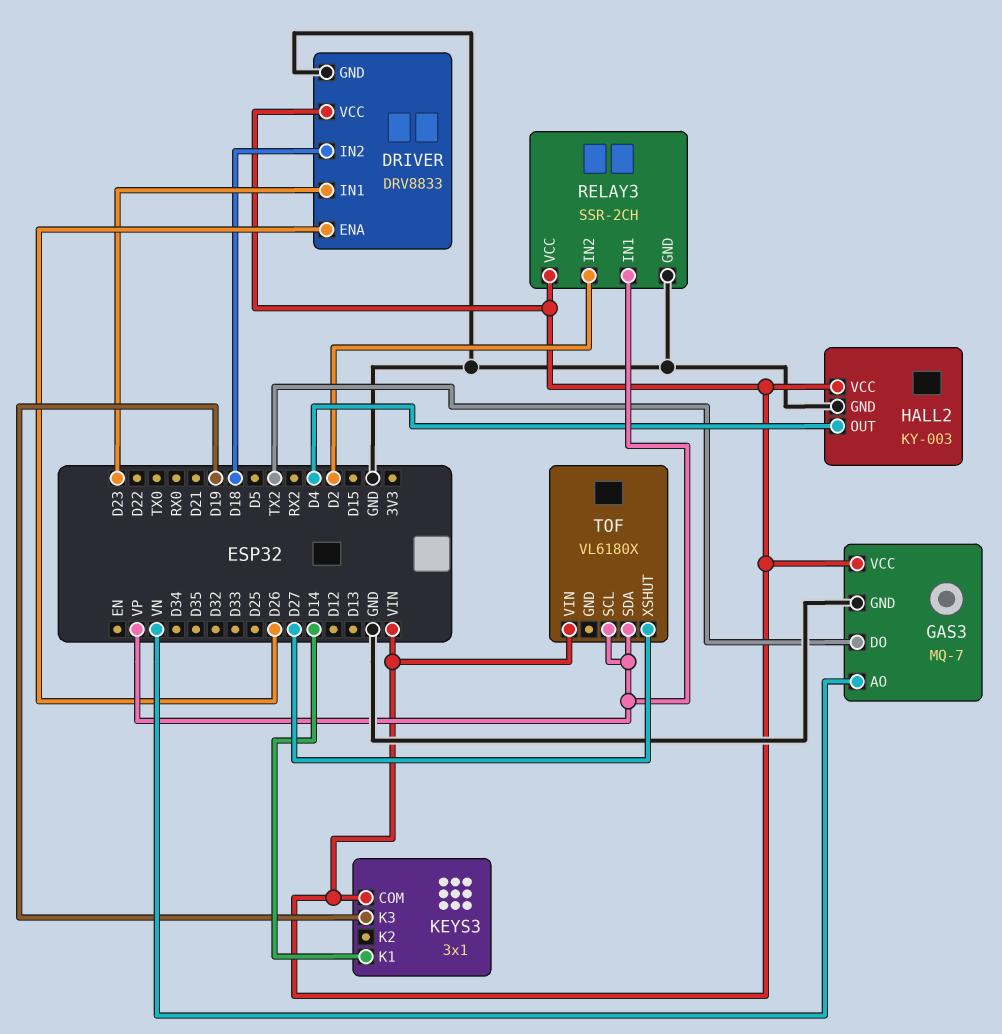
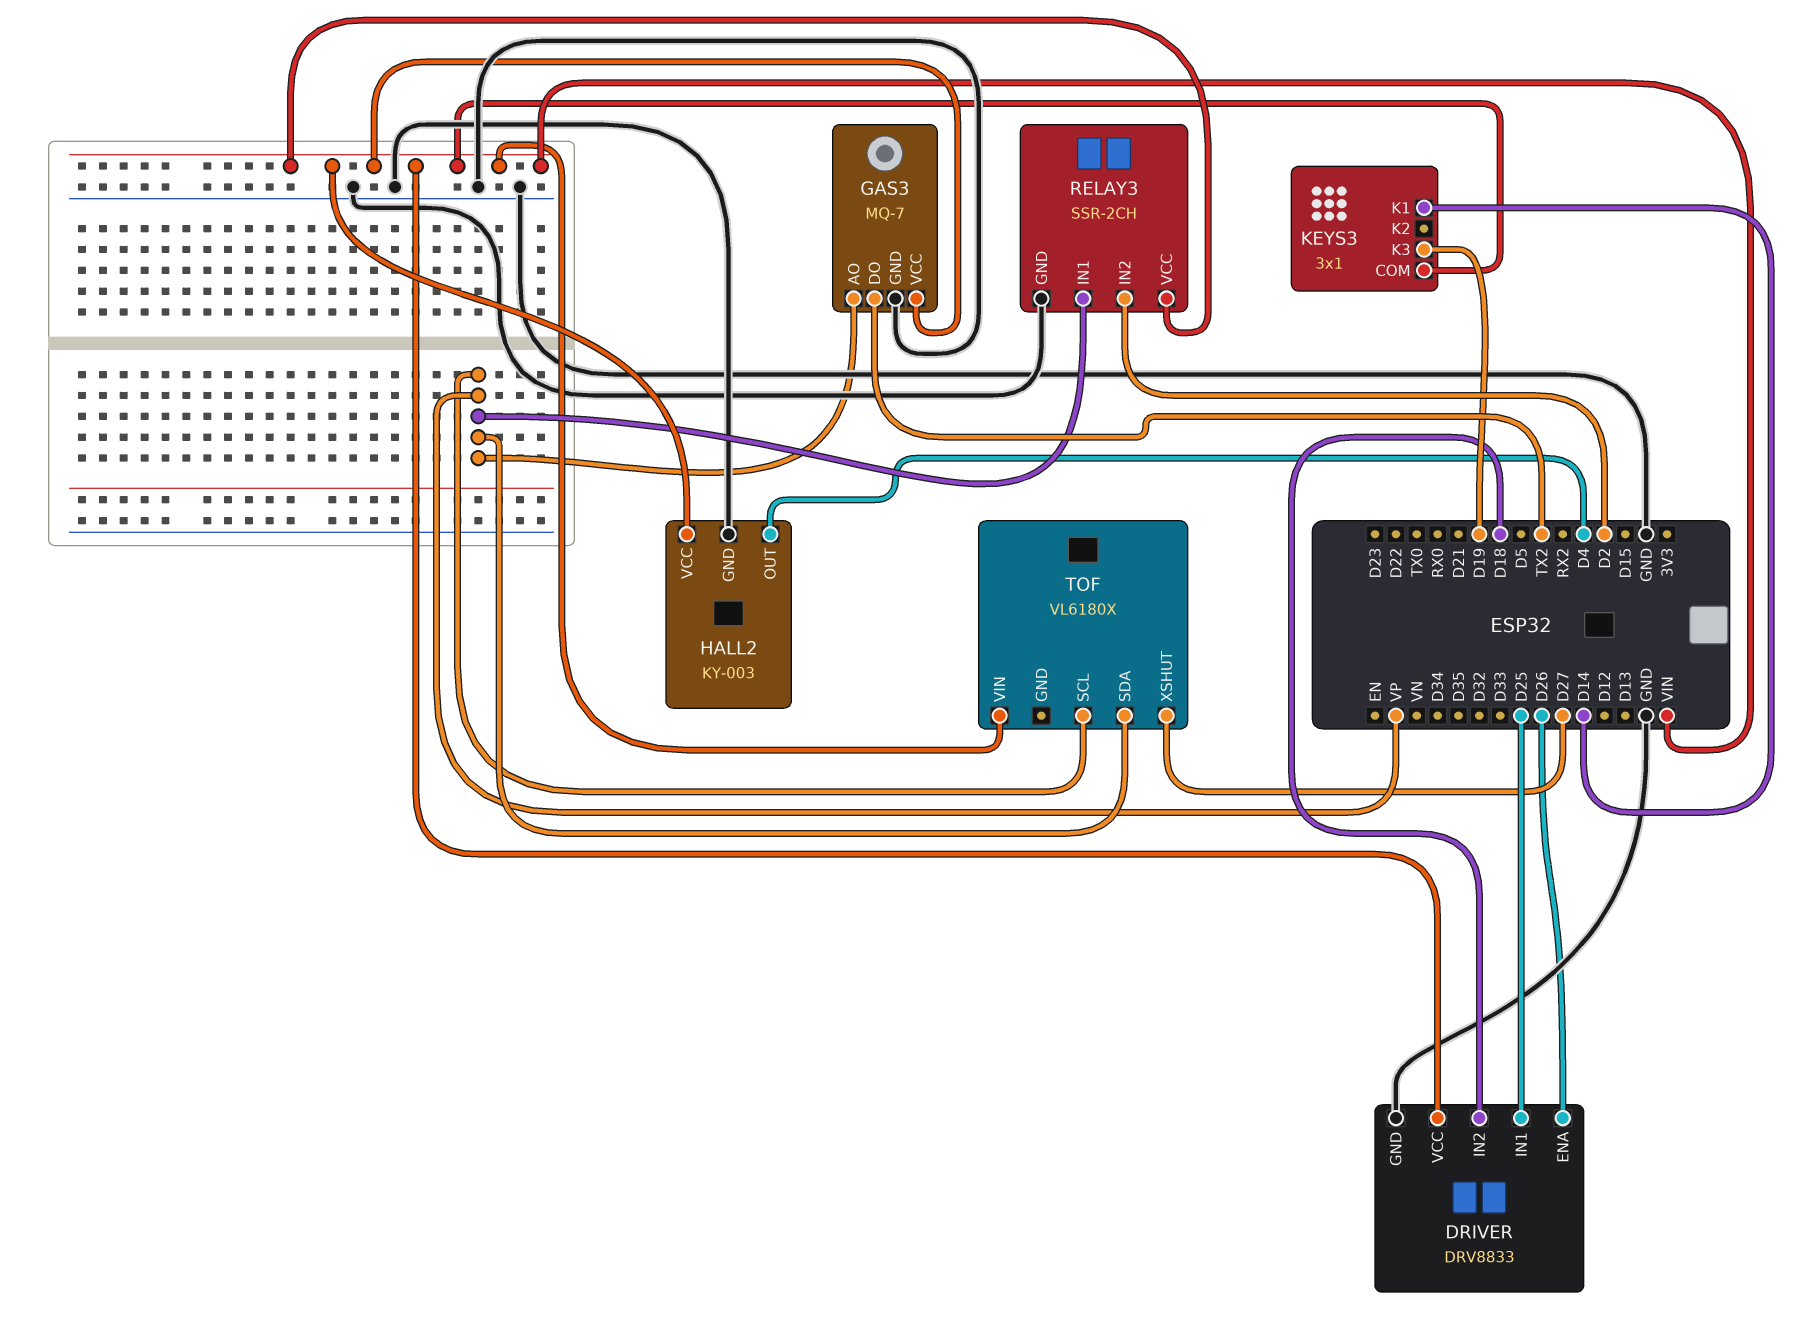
DRIVER pin IN1: D23 -> D25
GAS3 pin AO: VN -> VP

